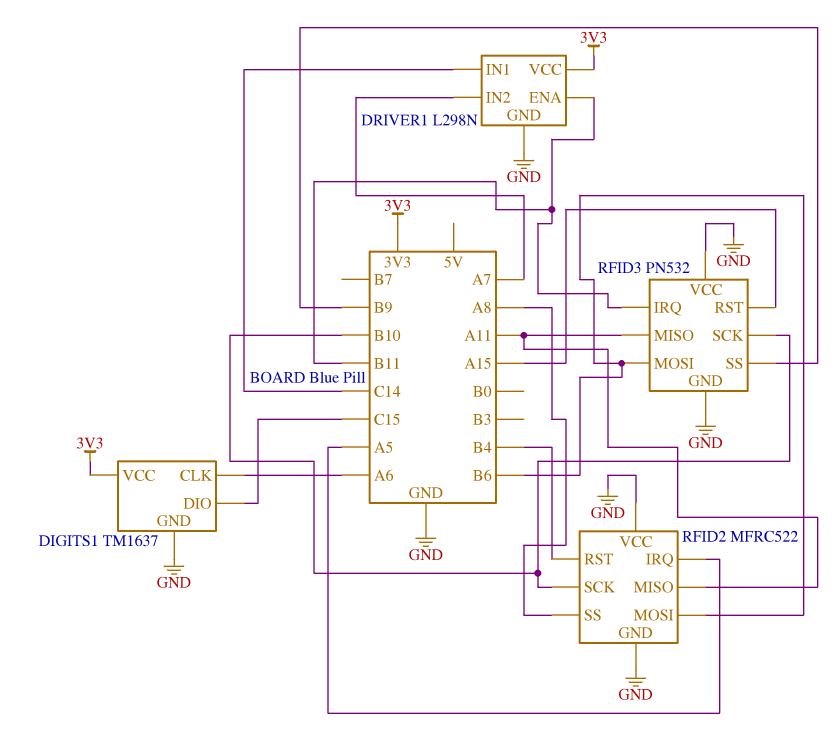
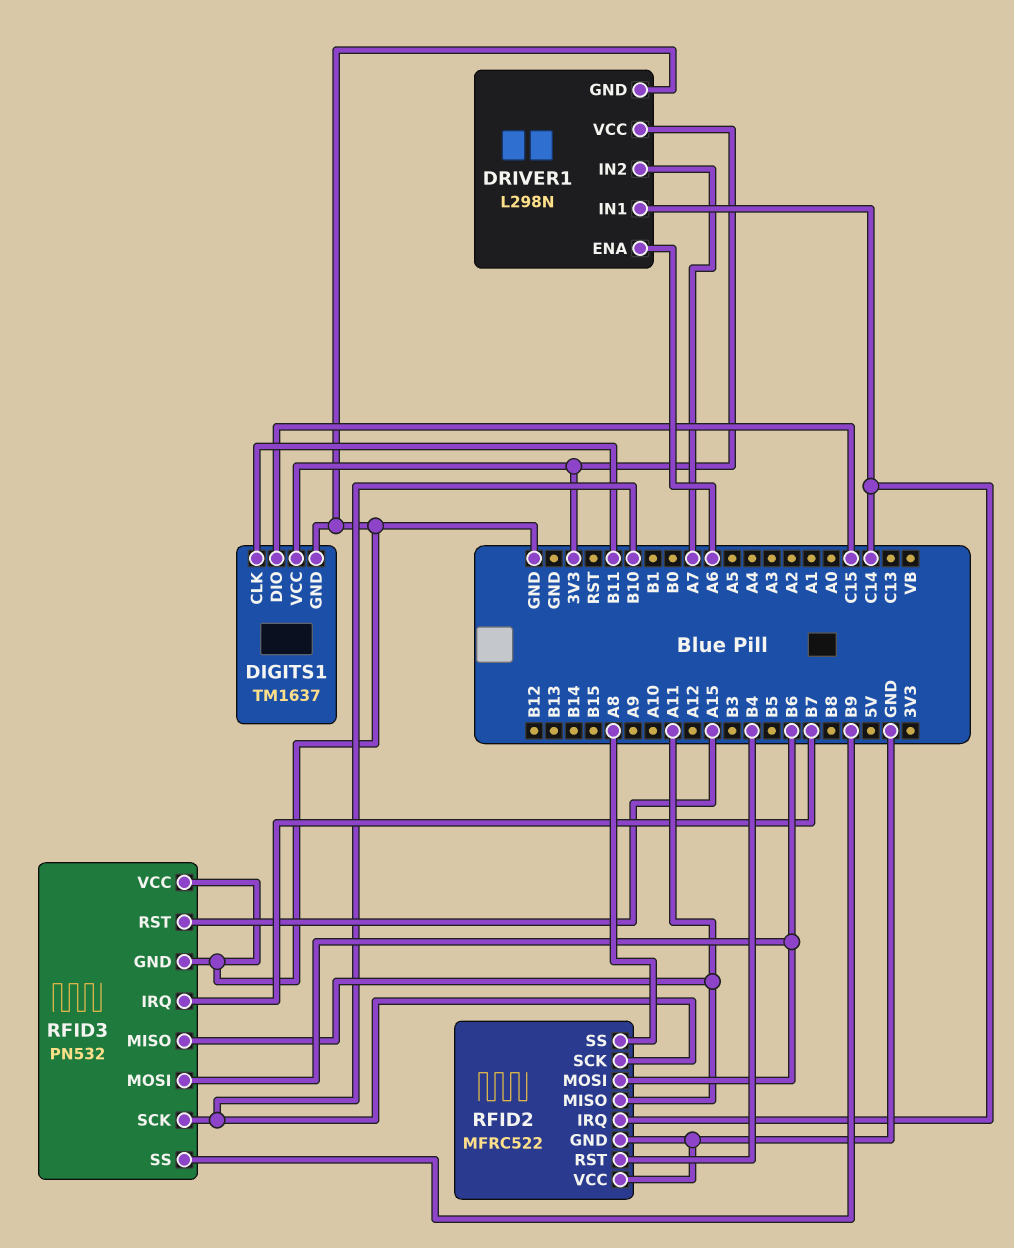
DIGITS1 pin CLK: A6 -> B11
DRIVER1 pin ENA: B11 -> A6
RFID2 pin IRQ: A5 -> C14
RFID3 pin IRQ: B11 -> B7

